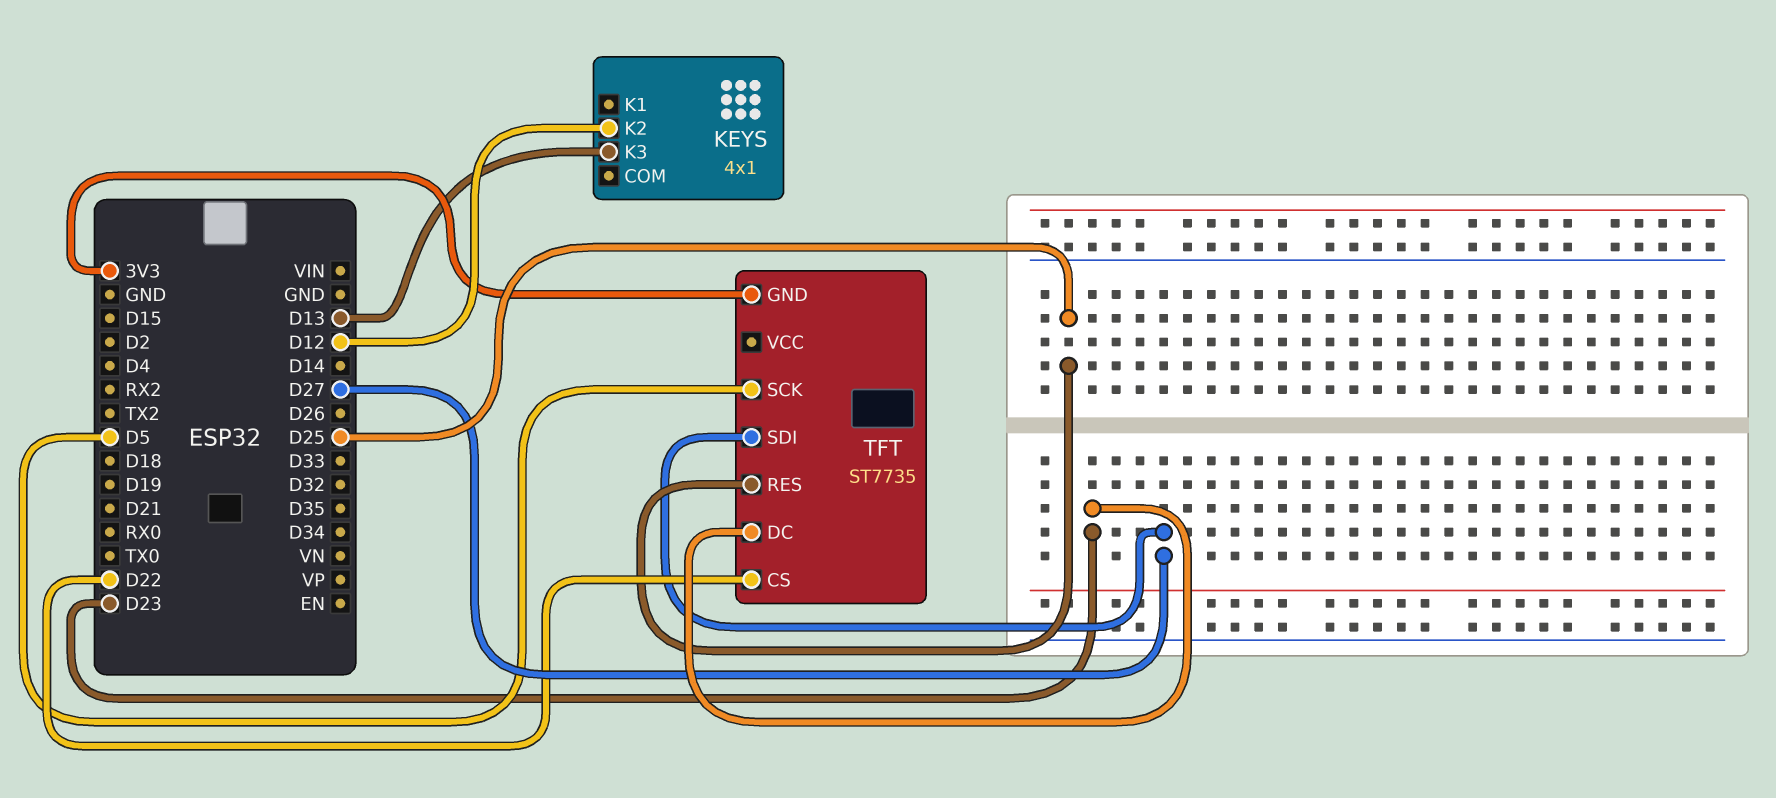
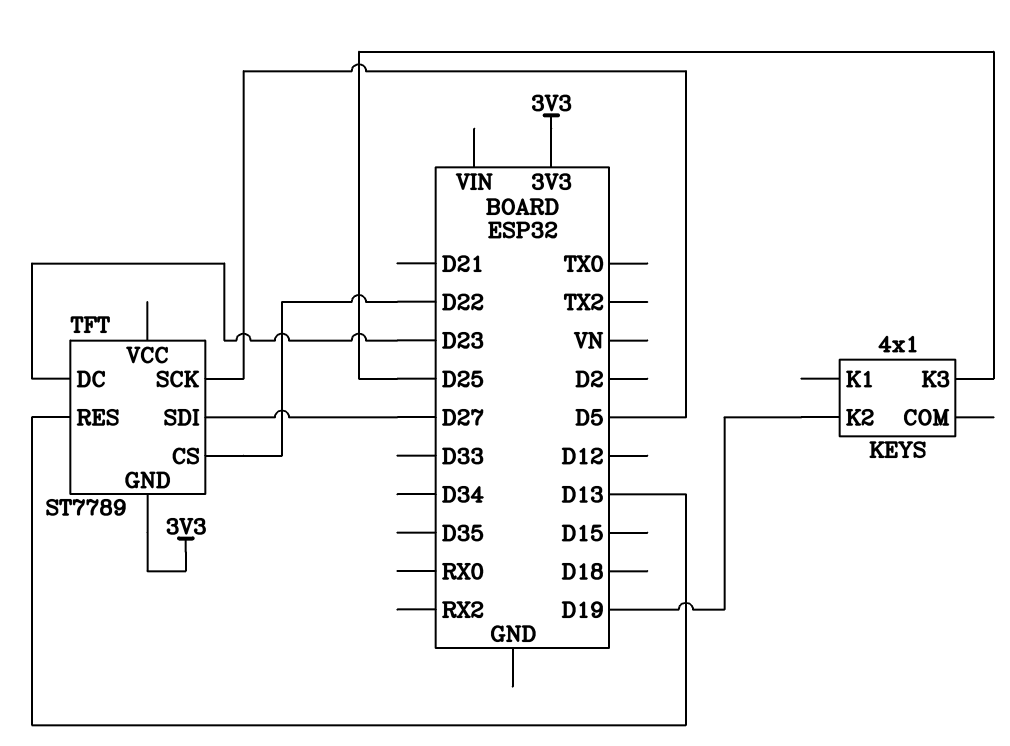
KEYS pin K2: D12 -> D19
KEYS pin K3: D13 -> D25
TFT: ST7735 -> ST7789
TFT pin RES: D25 -> D13

